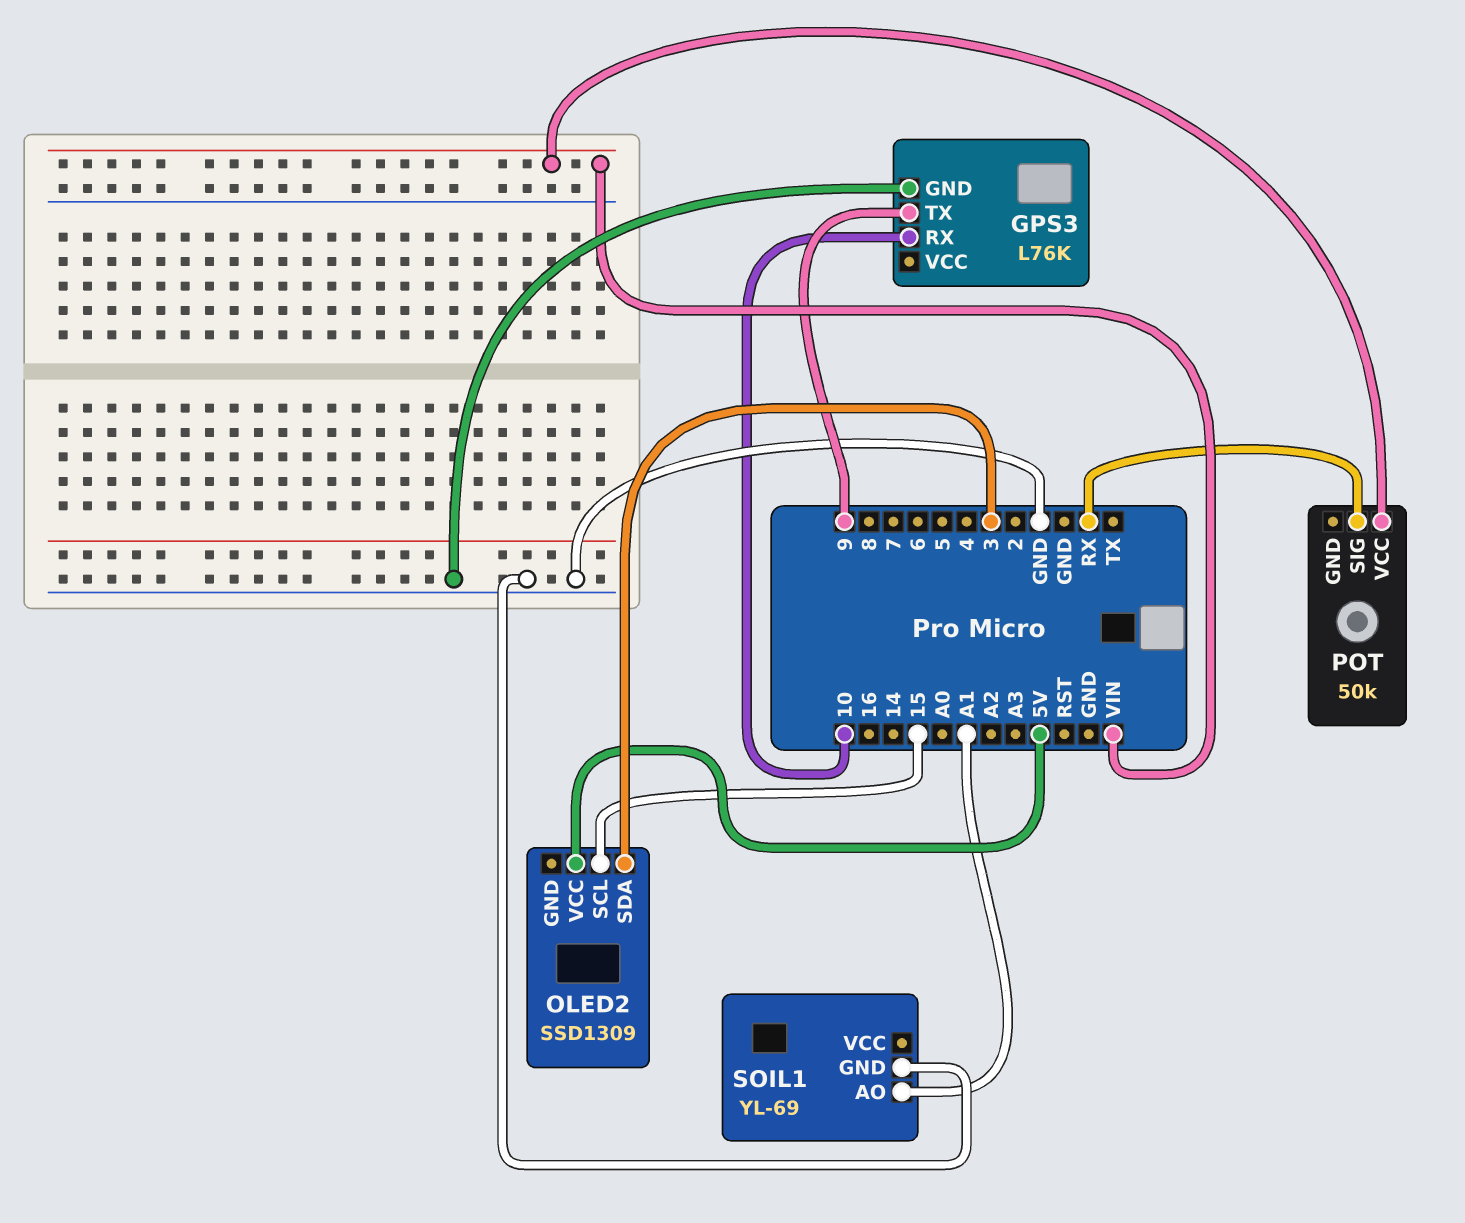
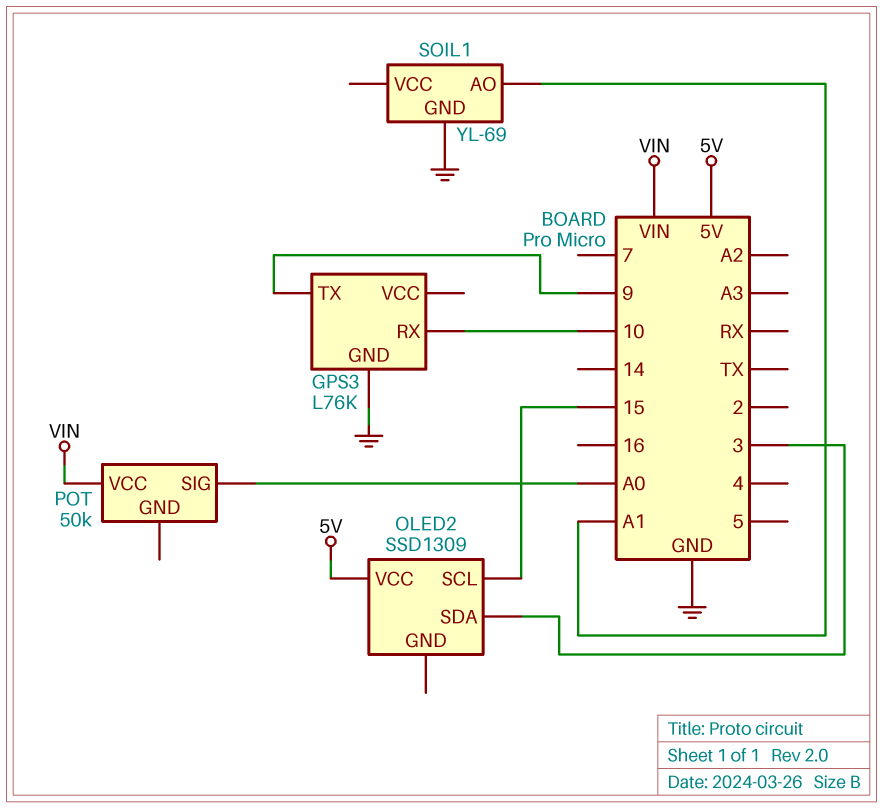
POT pin SIG: RX -> A0

